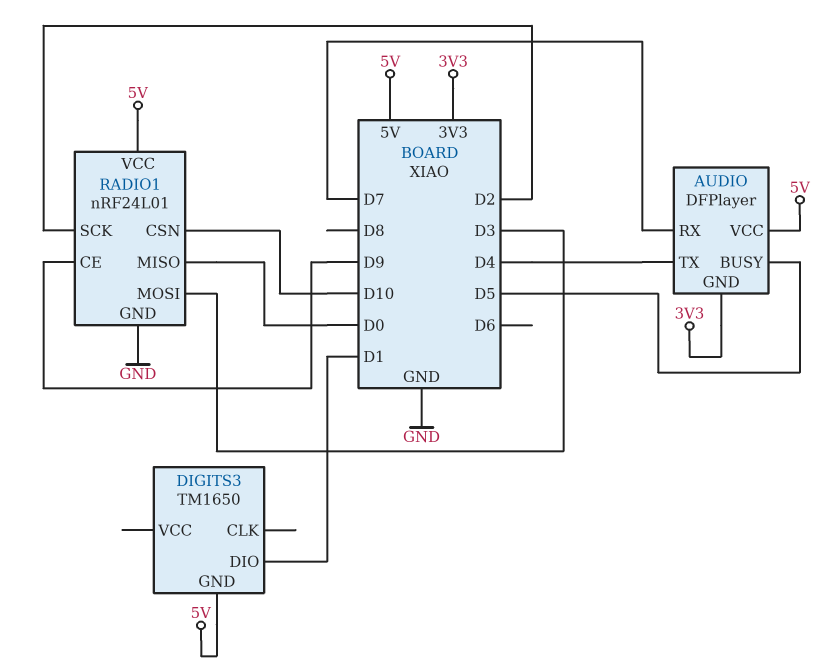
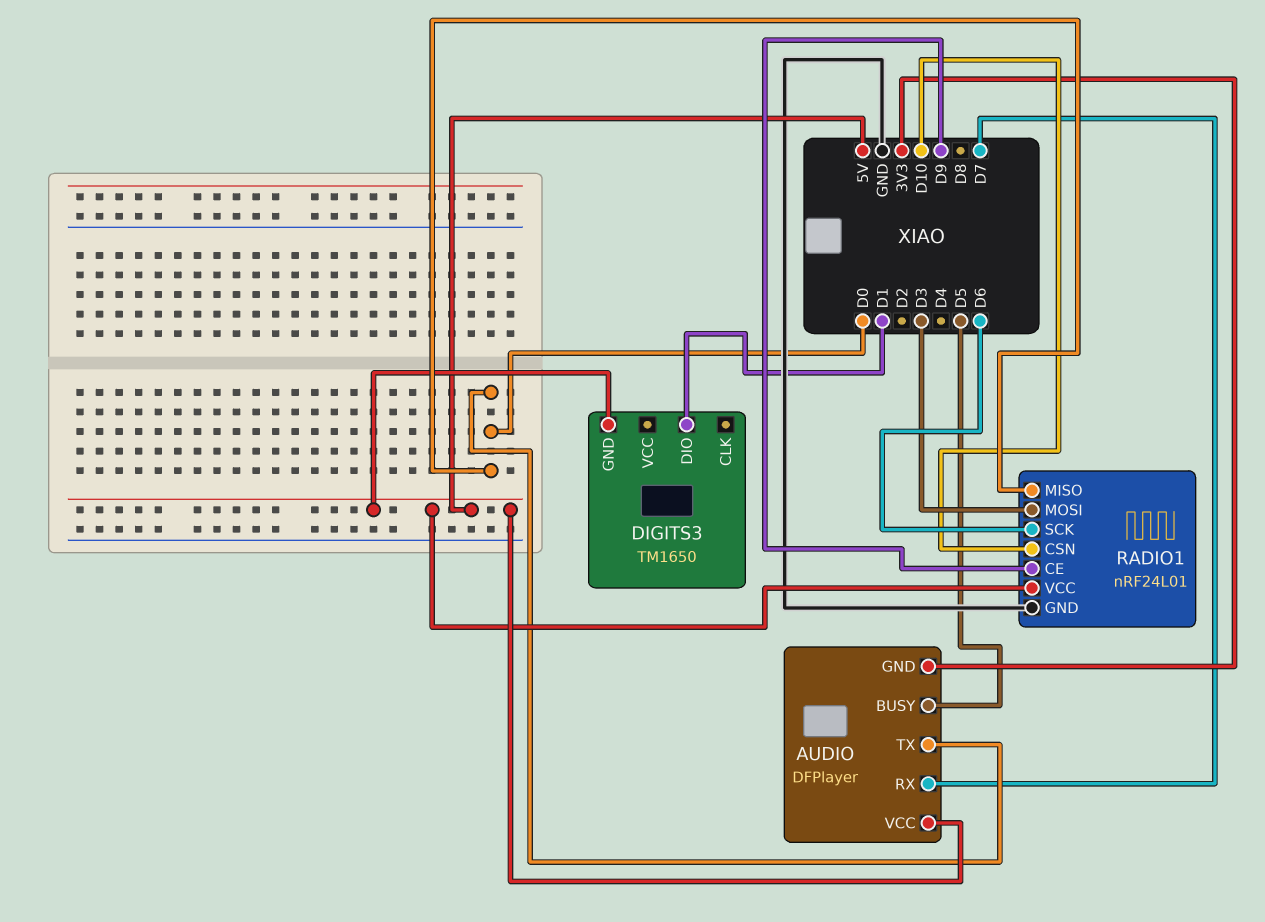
AUDIO pin TX: D4 -> D0
RADIO1 pin SCK: D2 -> D6

